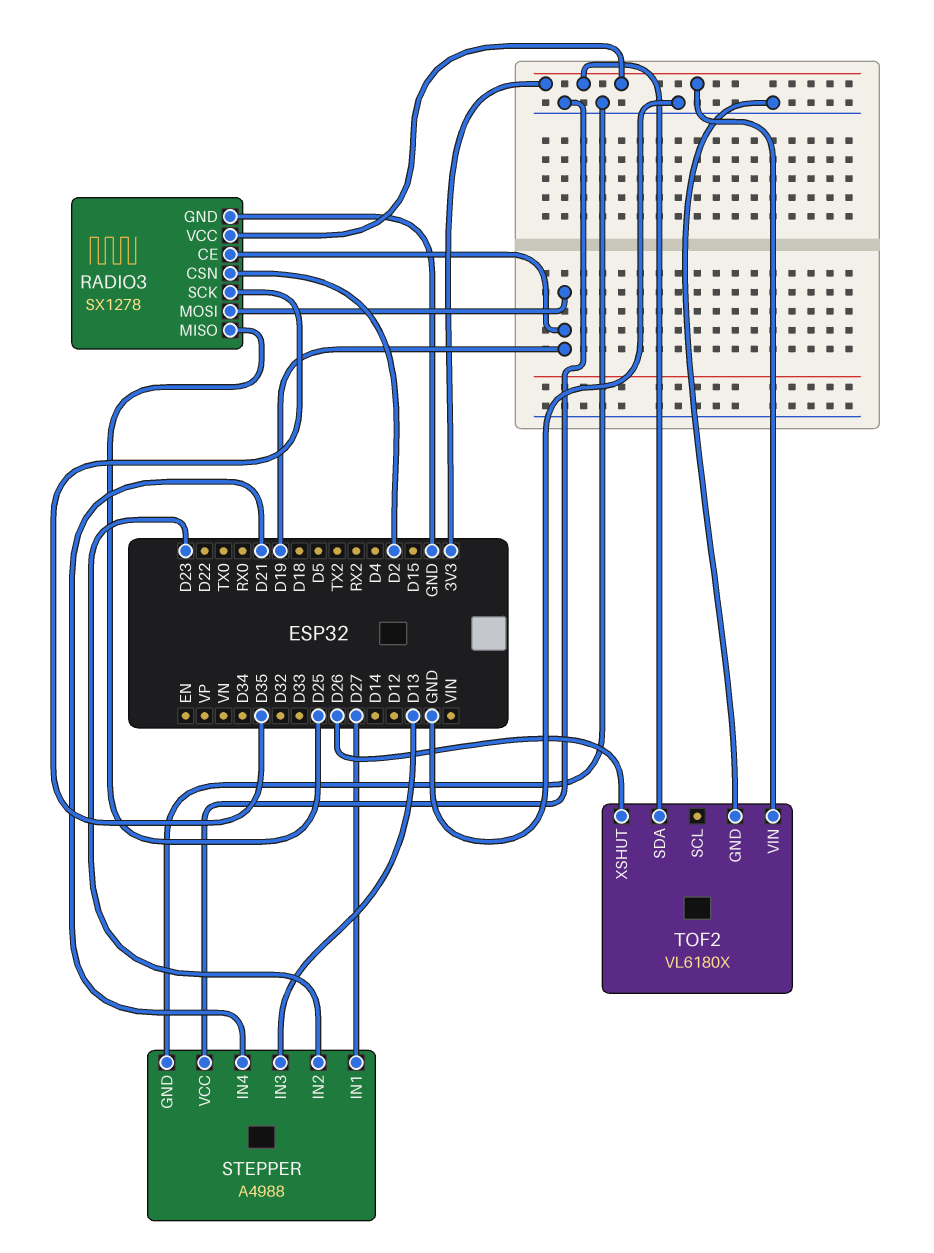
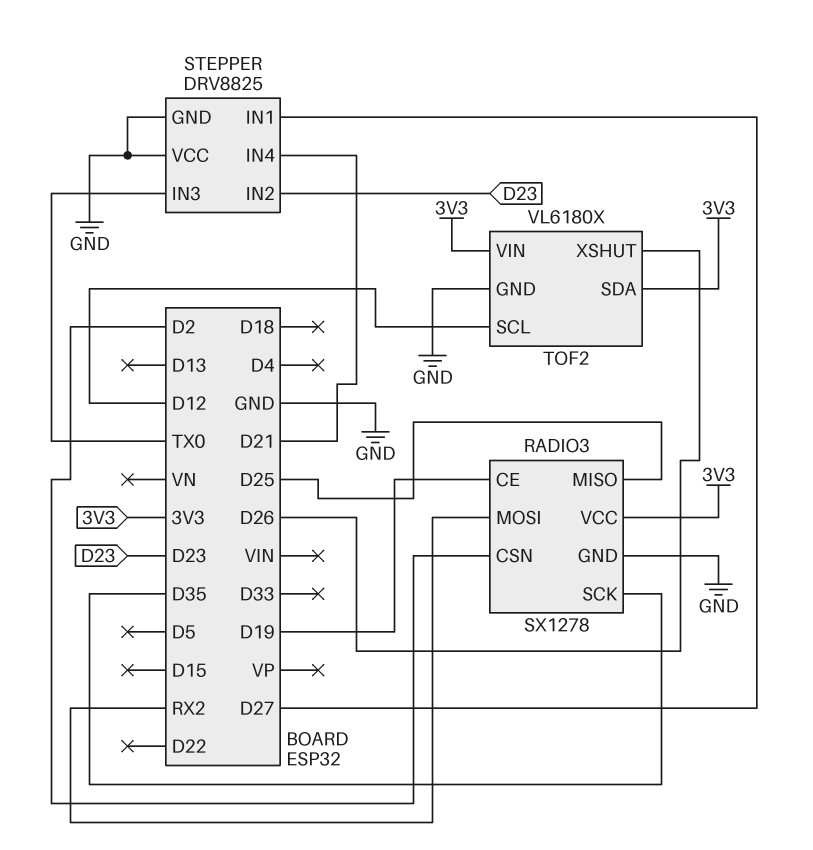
RADIO3 pin MOSI: D19 -> RX2
STEPPER: A4988 -> DRV8825
STEPPER pin IN3: D13 -> TX0
TOF2 pin SCL: none -> D12

